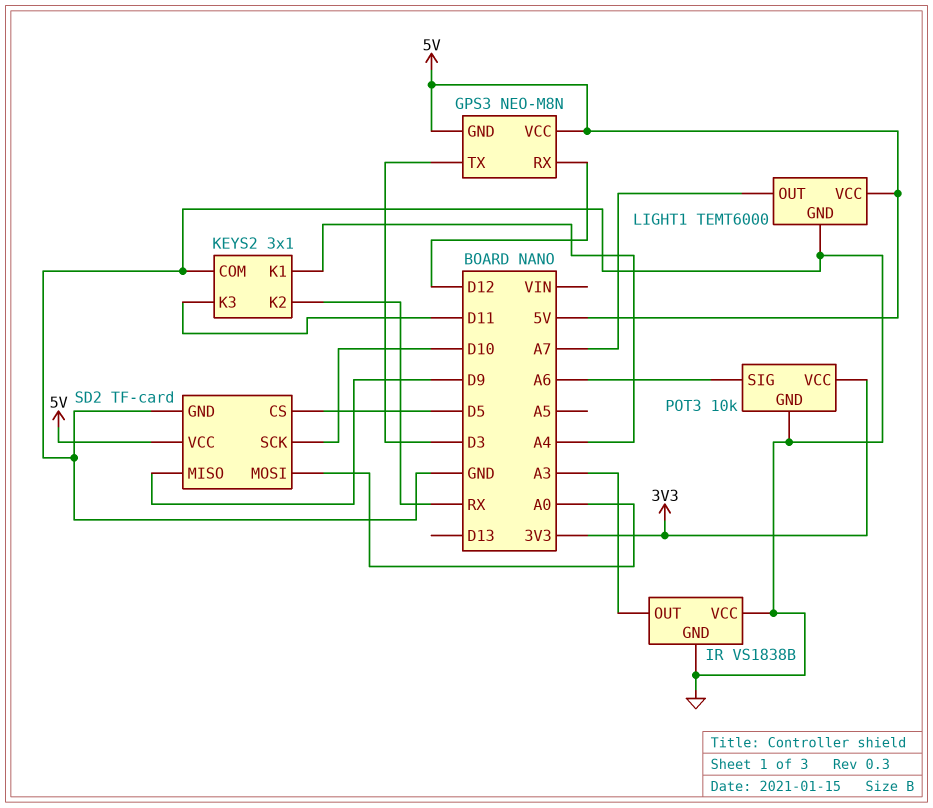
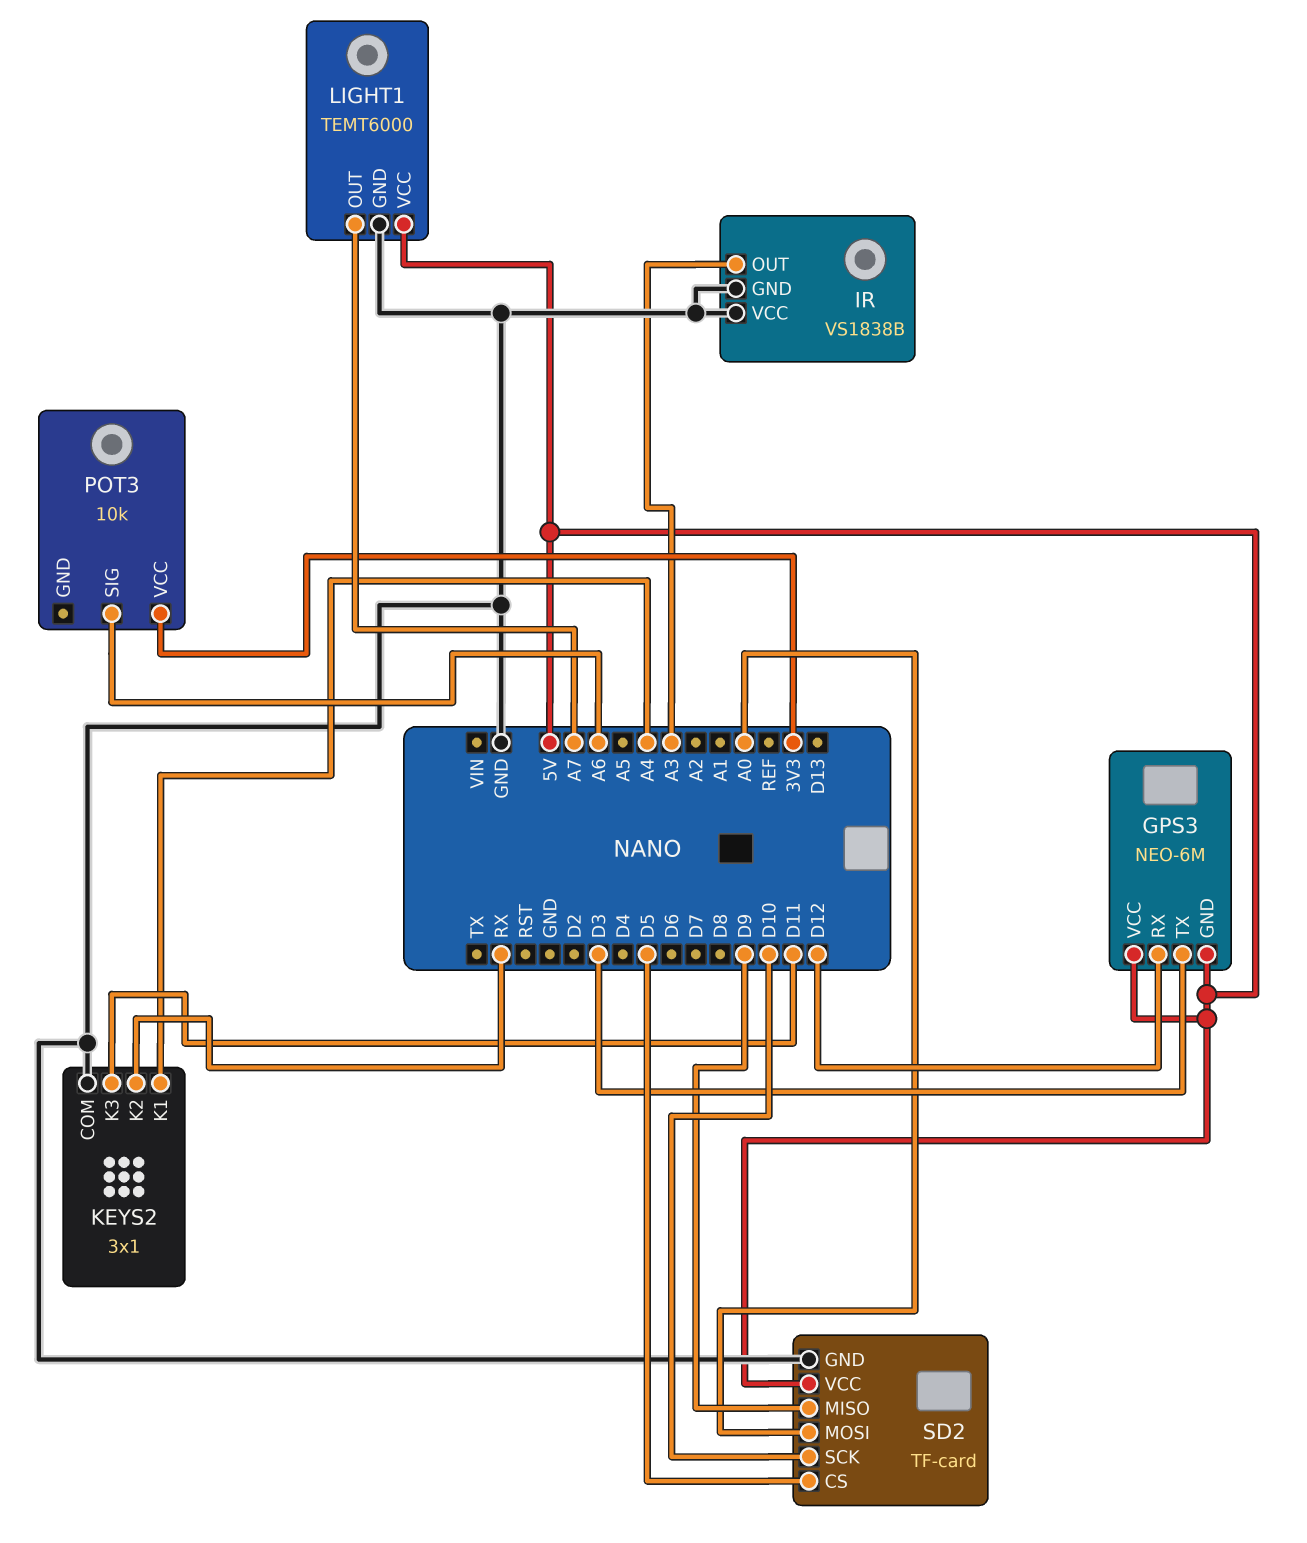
GPS3: NEO-M8N -> NEO-6M
POT3 pin GND: GND -> none

